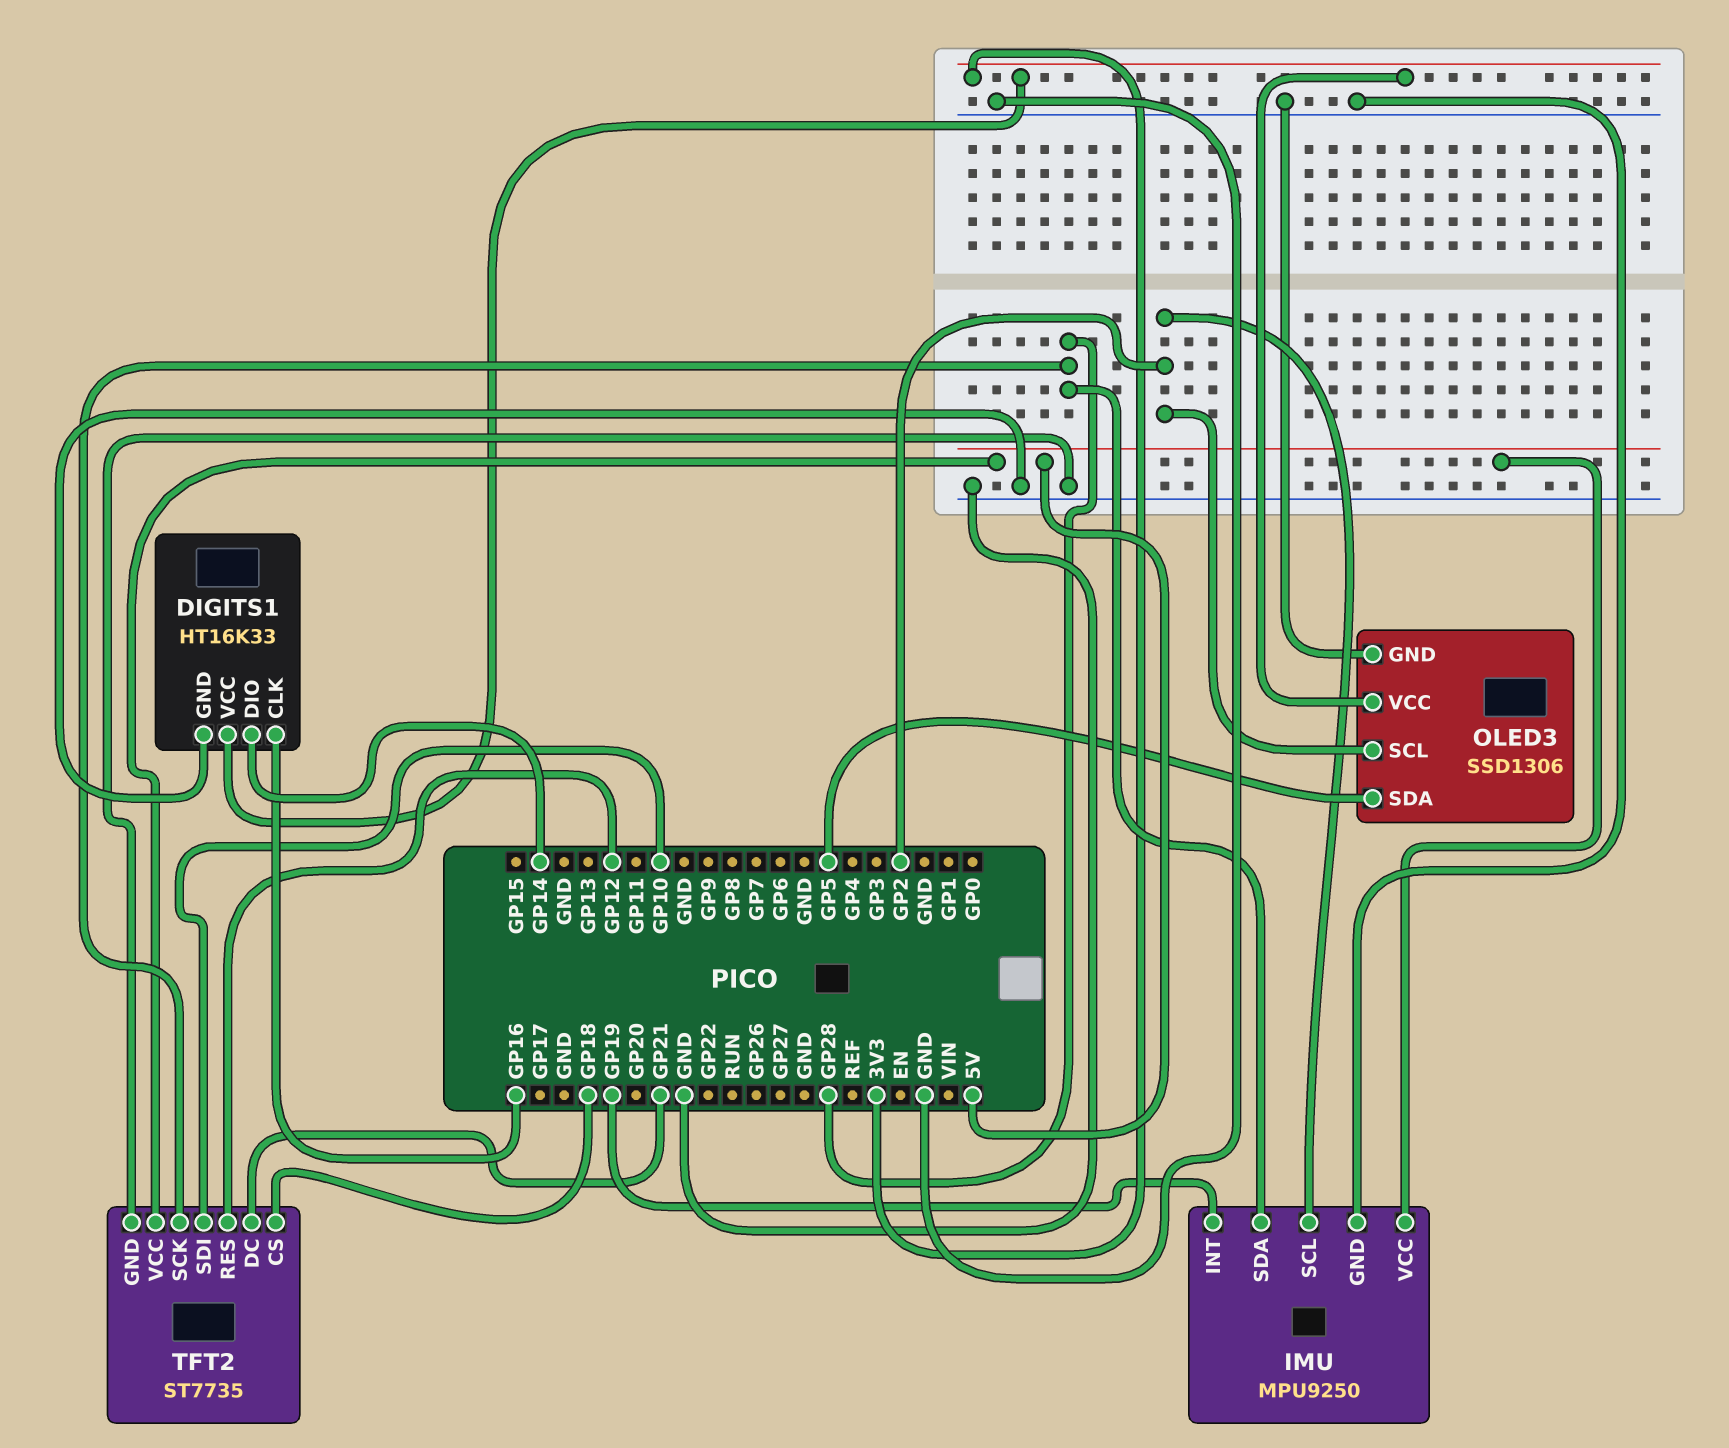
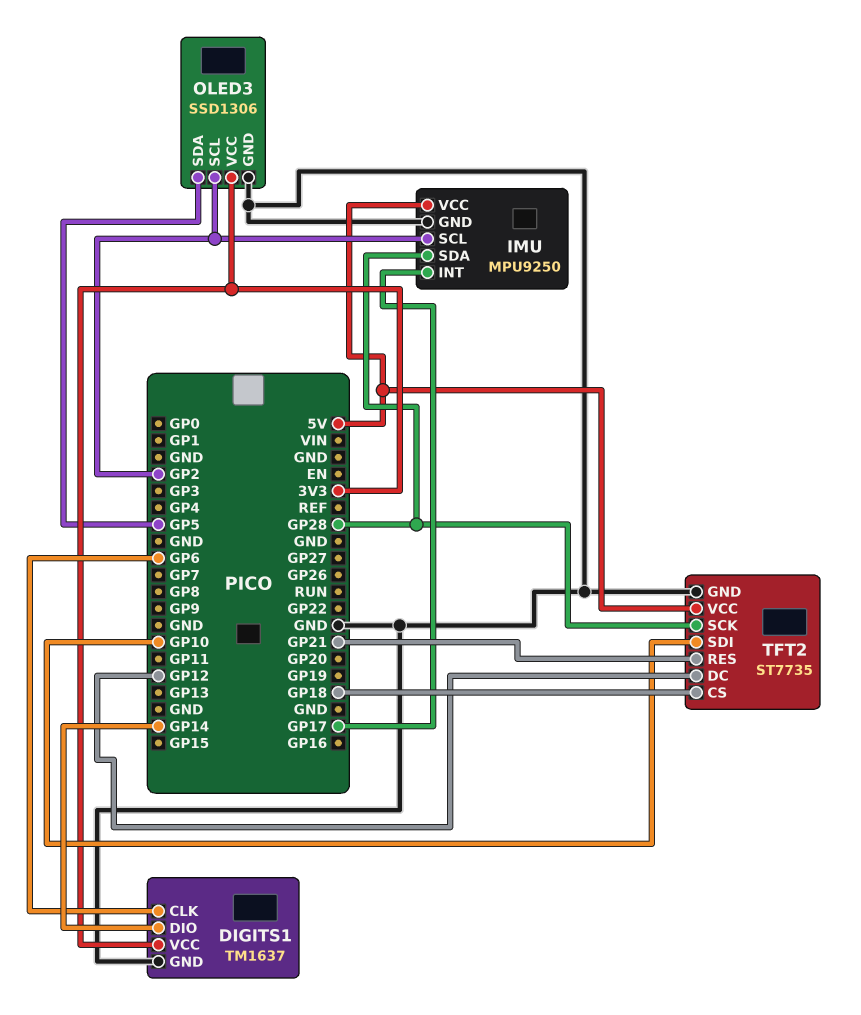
DIGITS1: HT16K33 -> TM1637
DIGITS1 pin CLK: GP16 -> GP6
IMU pin INT: GP19 -> GP17
TFT2 pin DC: GP21 -> GP12
TFT2 pin RES: GP12 -> GP21

